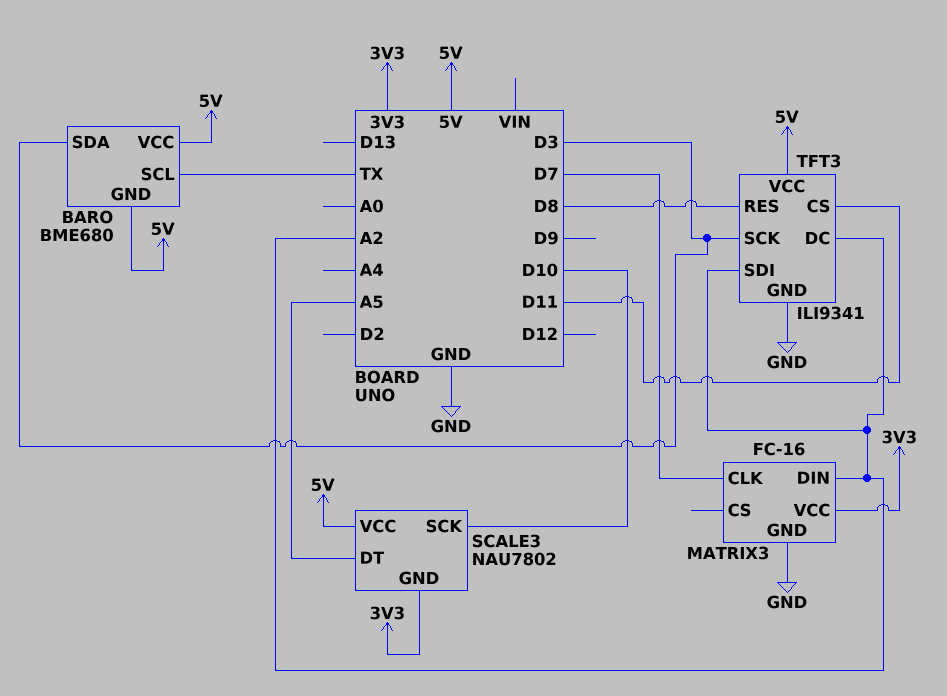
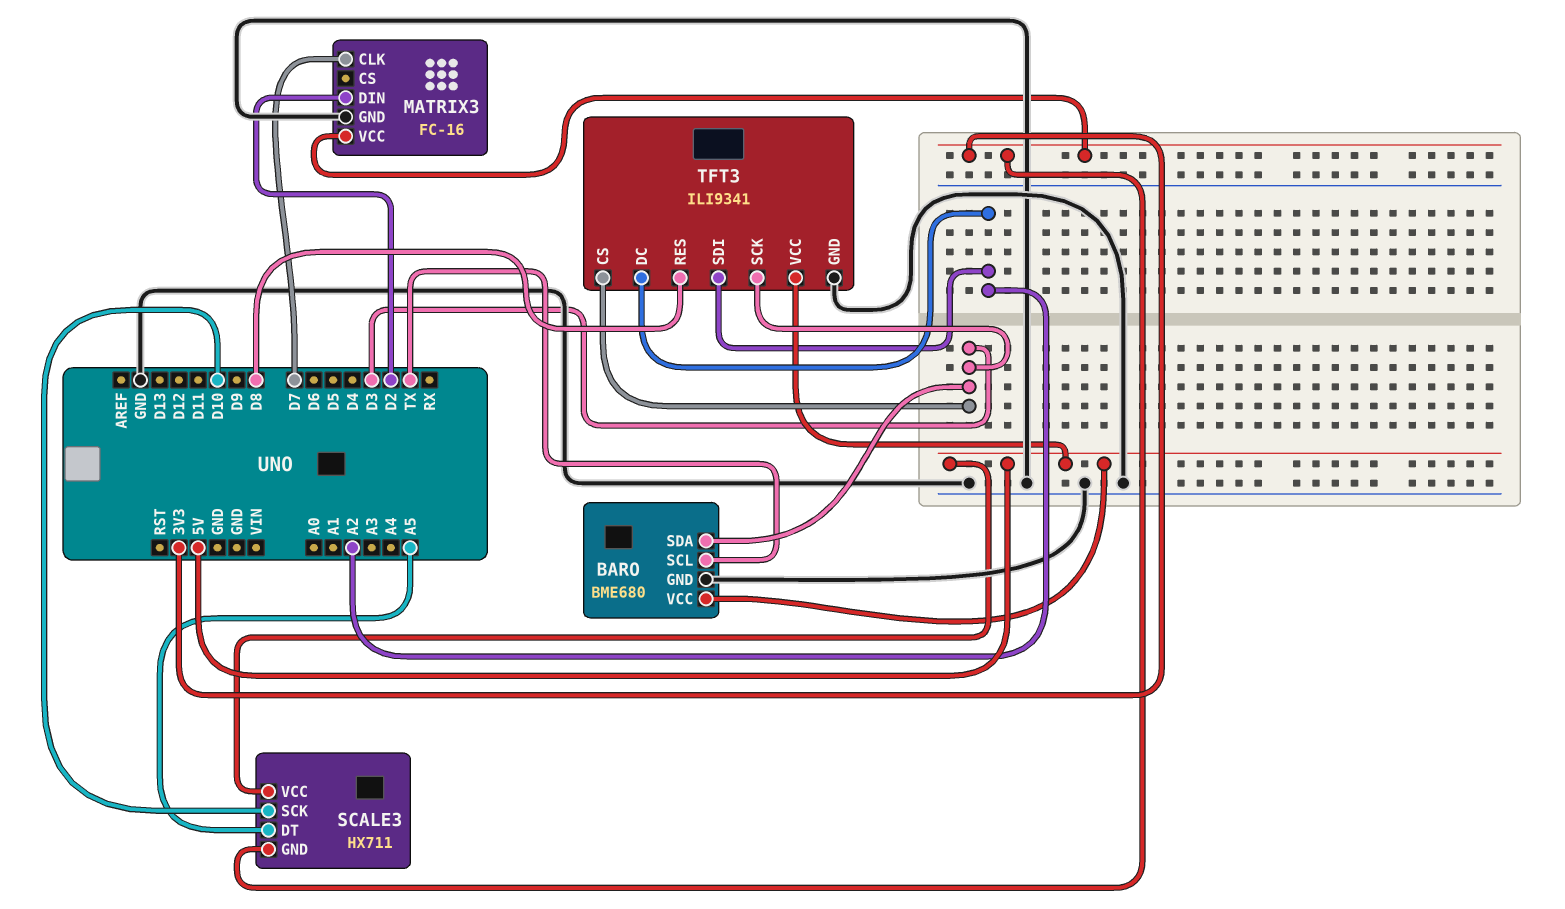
BARO pin GND: 5V -> GND
MATRIX3 pin DIN: A2 -> D2
SCALE3: NAU7802 -> HX711
TFT3 pin CS: D11 -> D3

